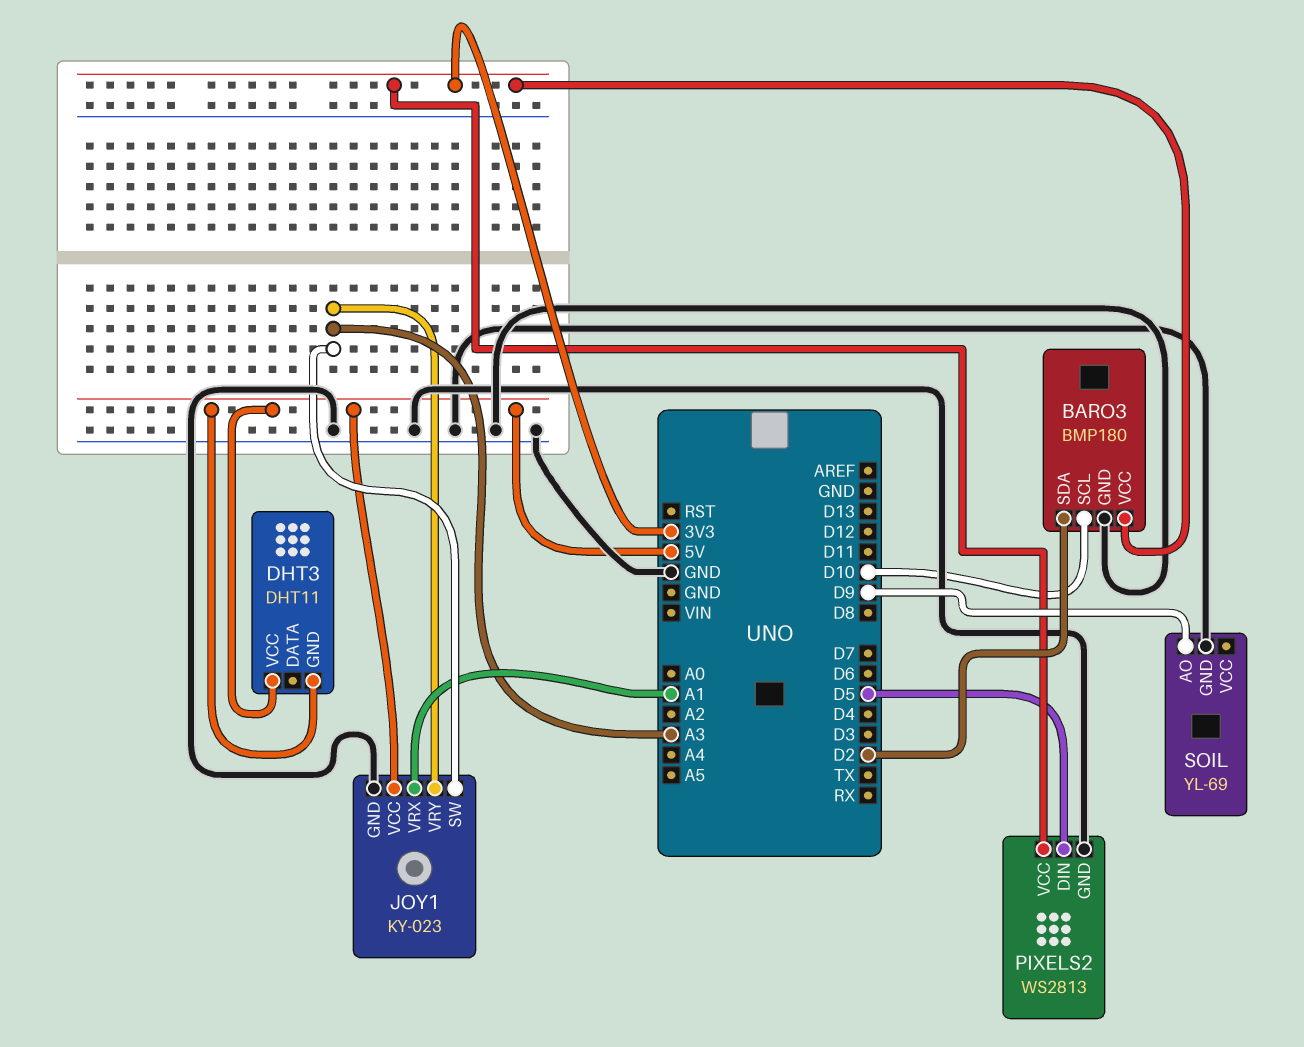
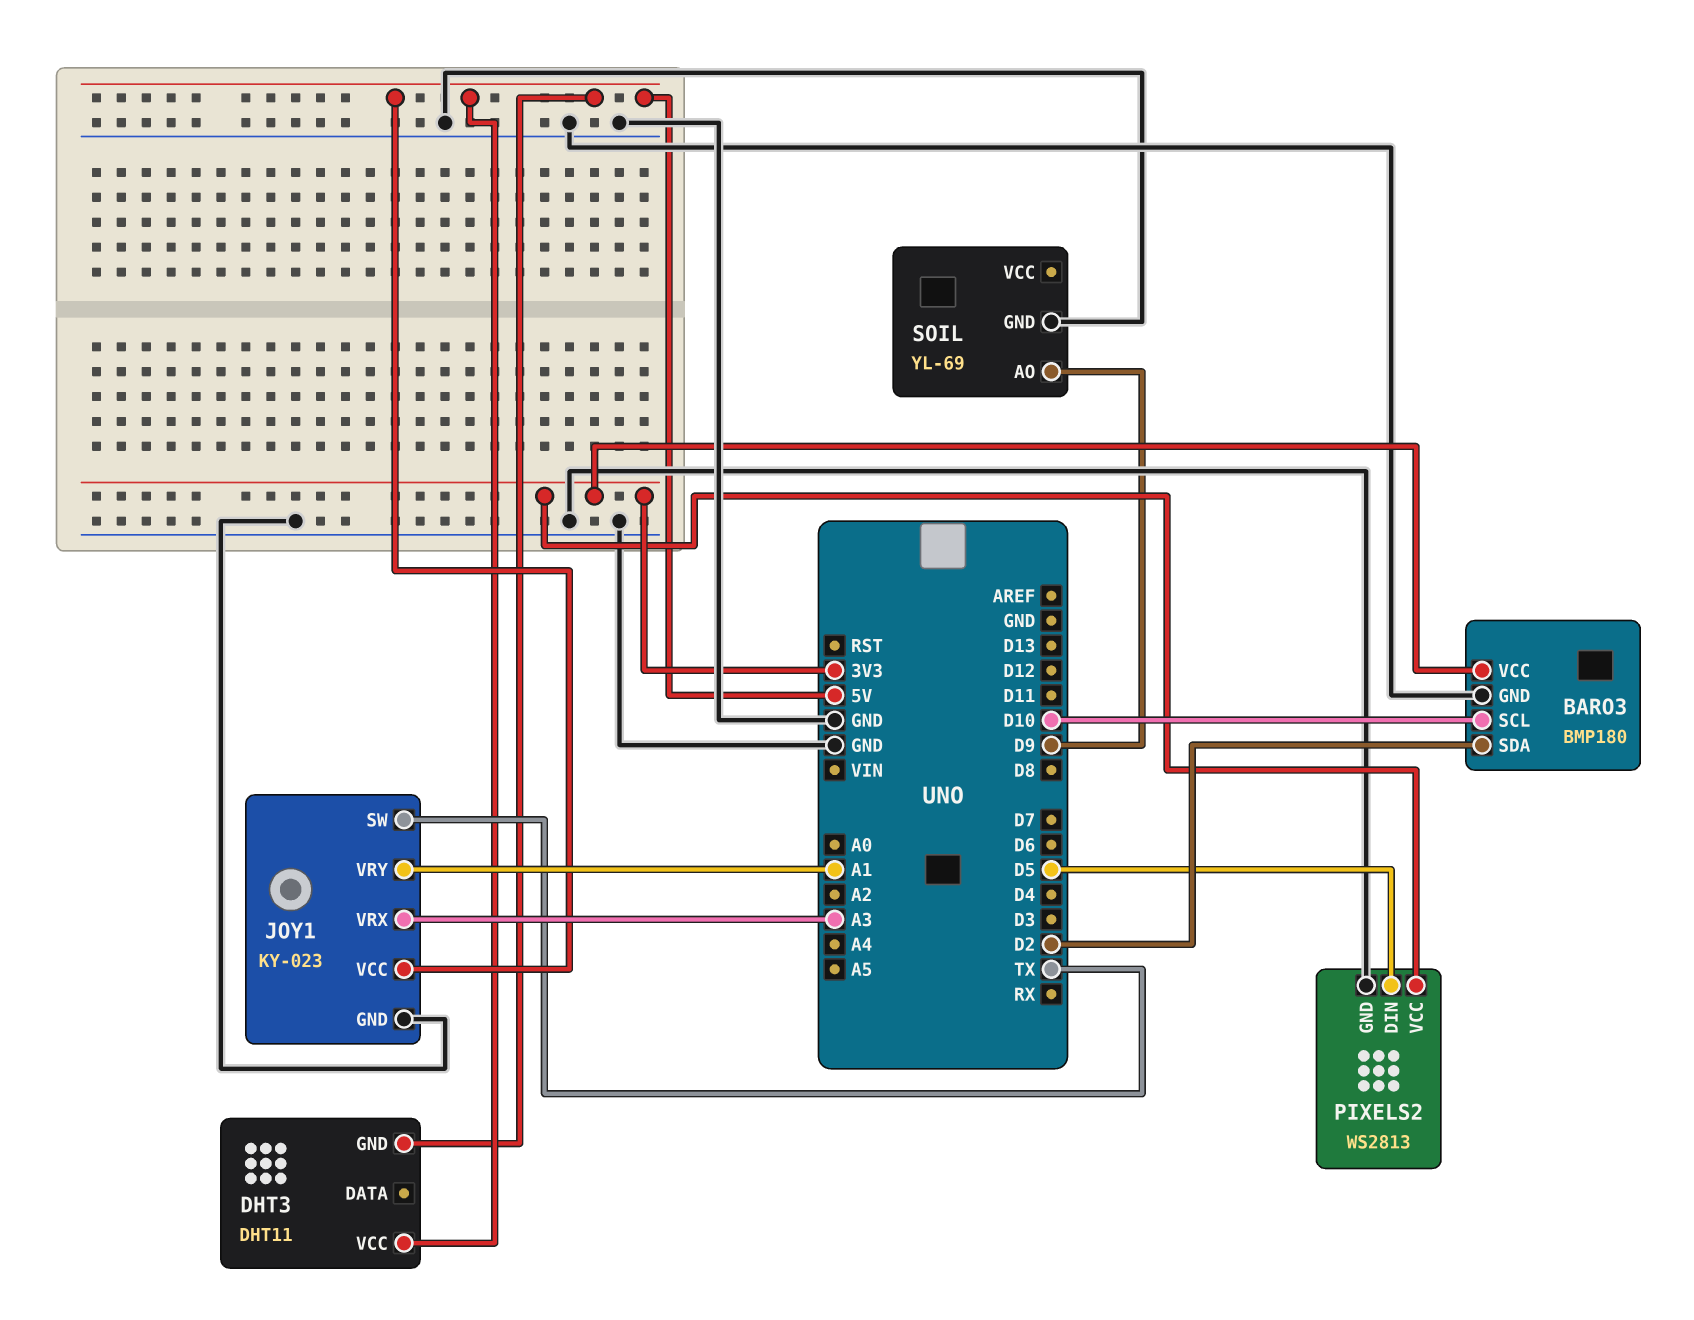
JOY1 pin SW: A3 -> TX
JOY1 pin VRX: A1 -> A3
JOY1 pin VRY: A3 -> A1

